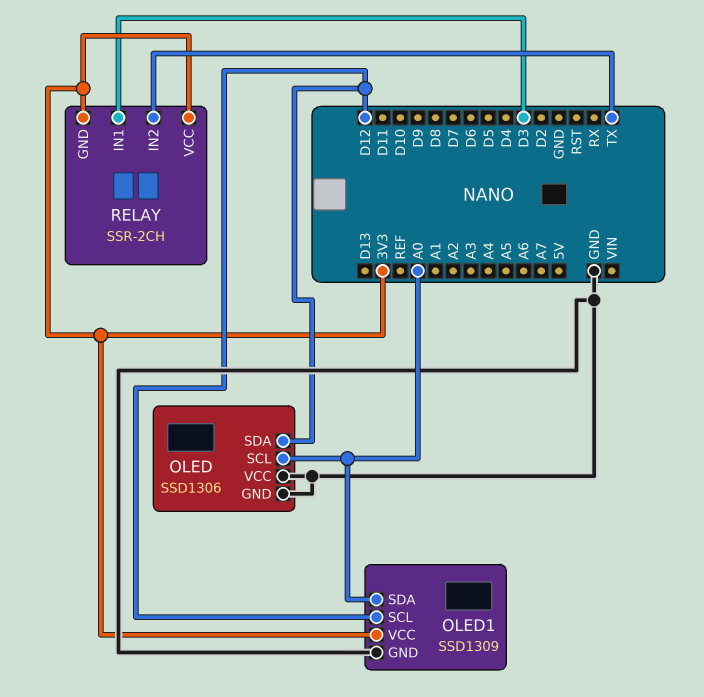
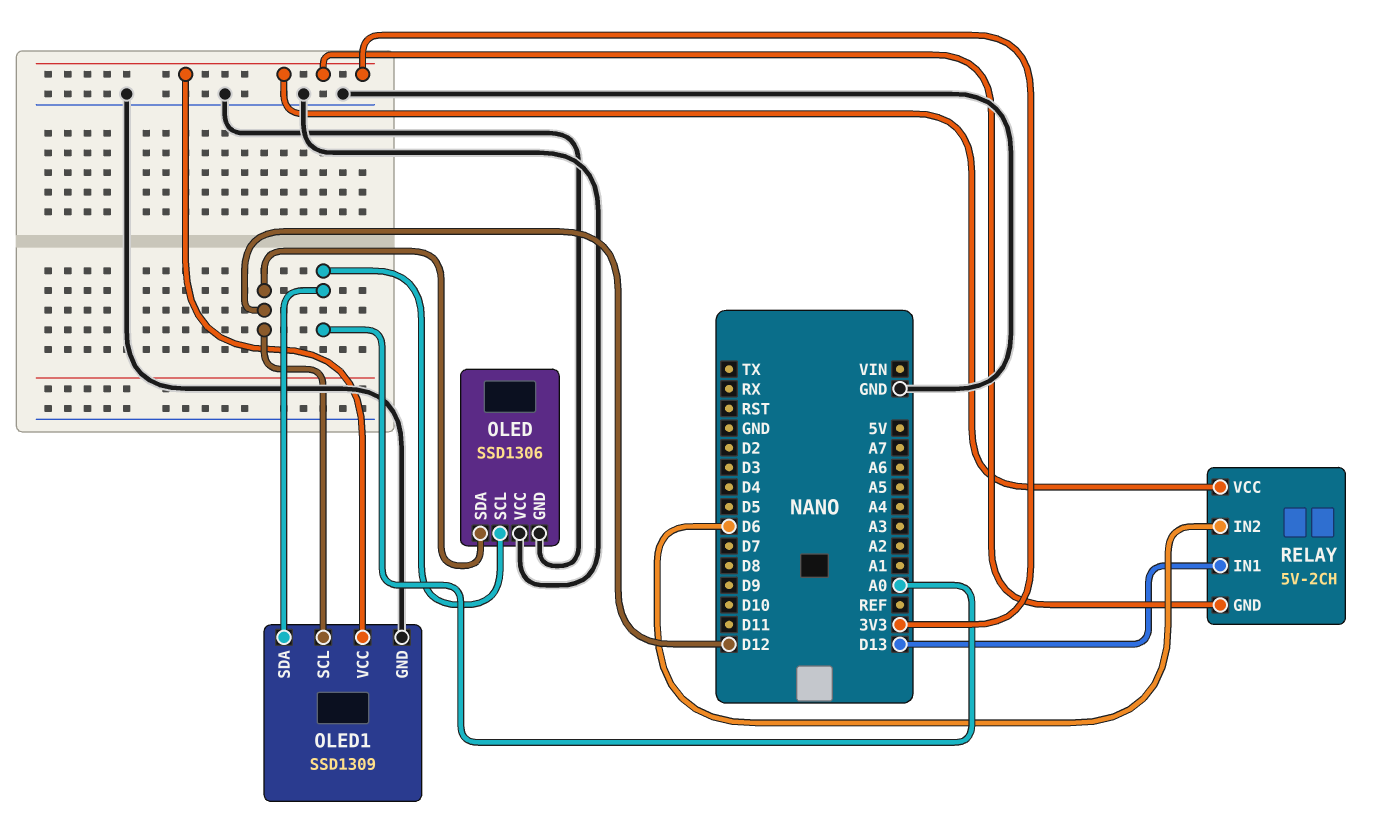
RELAY: SSR-2CH -> 5V-2CH
RELAY pin IN1: D3 -> D13
RELAY pin IN2: TX -> D6

